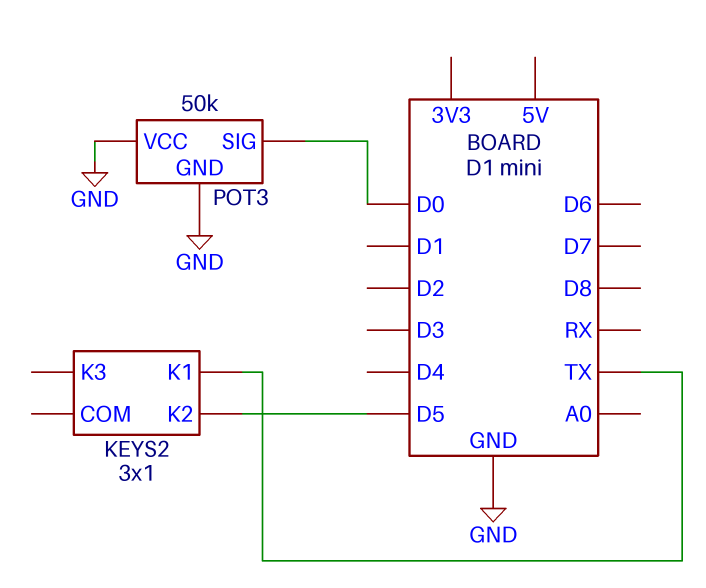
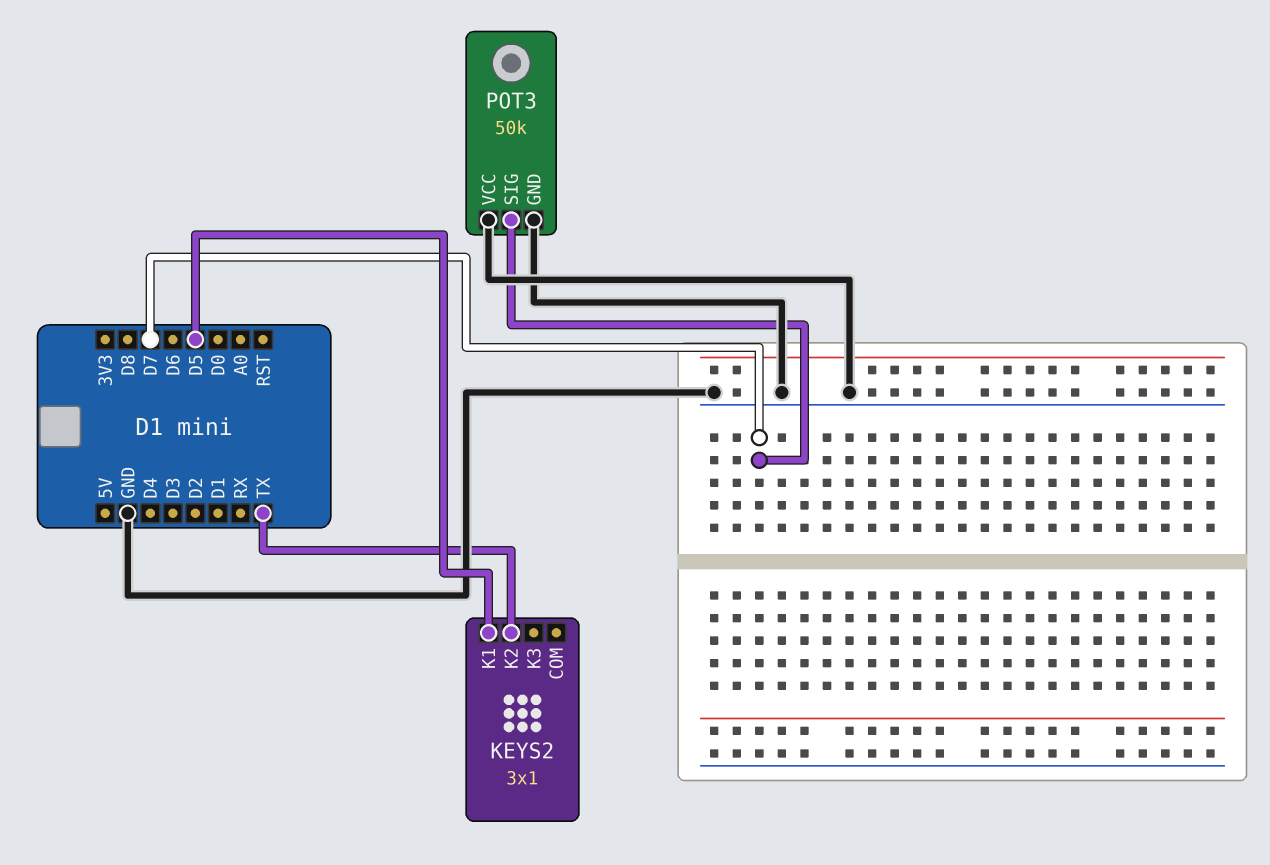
KEYS2 pin K1: TX -> D5
KEYS2 pin K2: D5 -> TX
POT3 pin SIG: D0 -> D7

